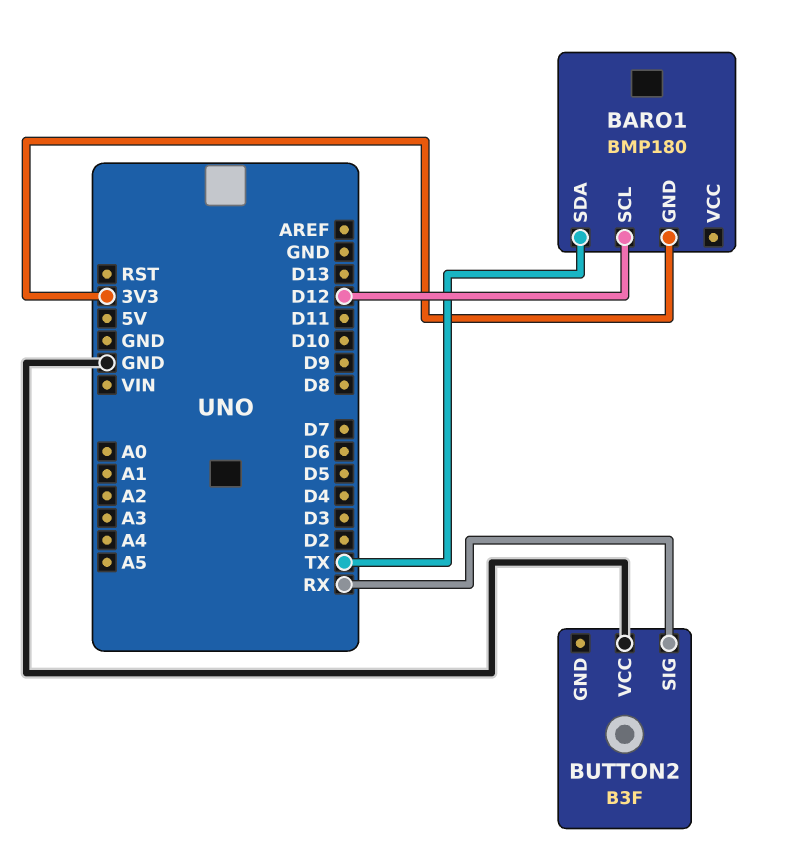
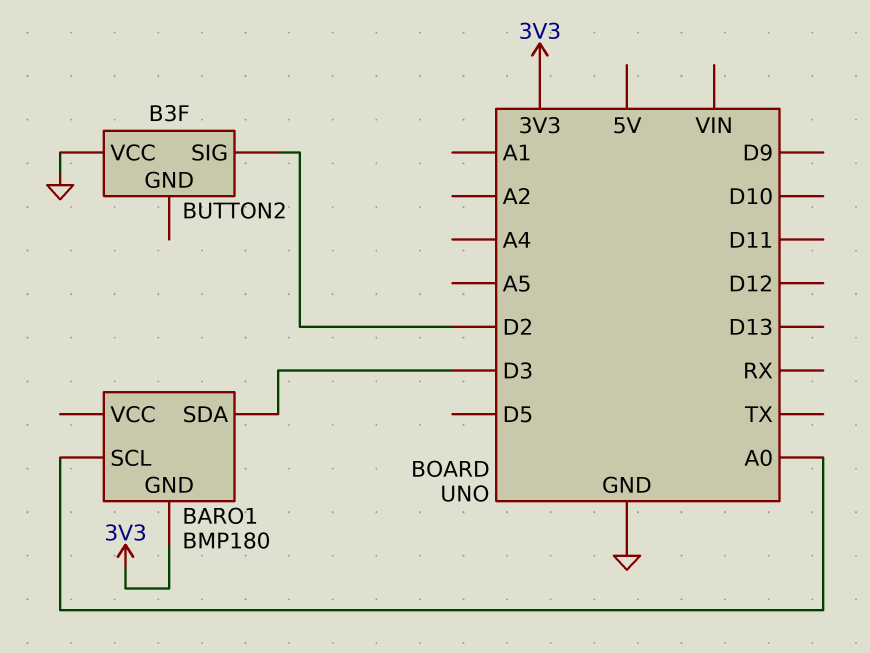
BARO1 pin SCL: D12 -> A0
BARO1 pin SDA: TX -> D3
BUTTON2 pin SIG: RX -> D2

